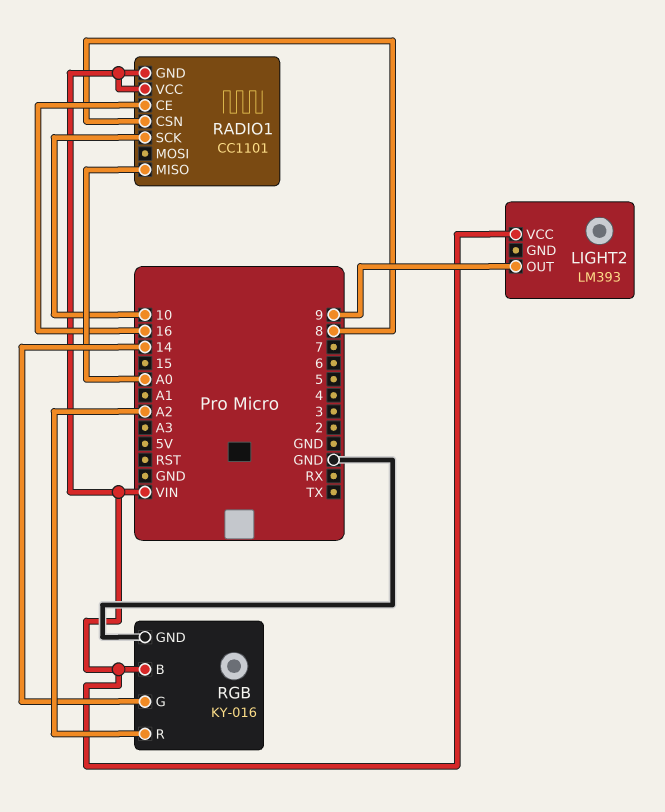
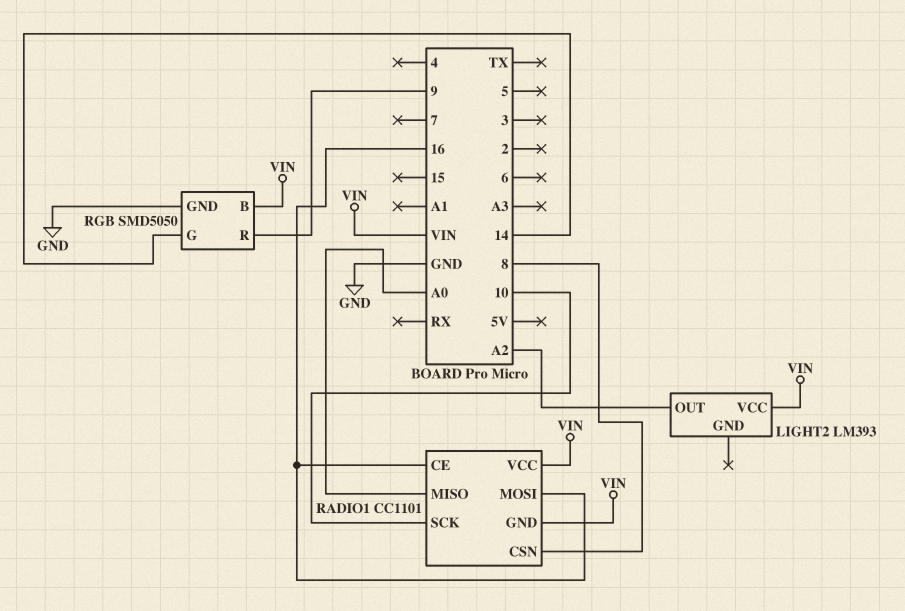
LIGHT2 pin OUT: 9 -> A2
RADIO1 pin MOSI: none -> 16
RGB: KY-016 -> SMD5050
RGB pin R: A2 -> 9

